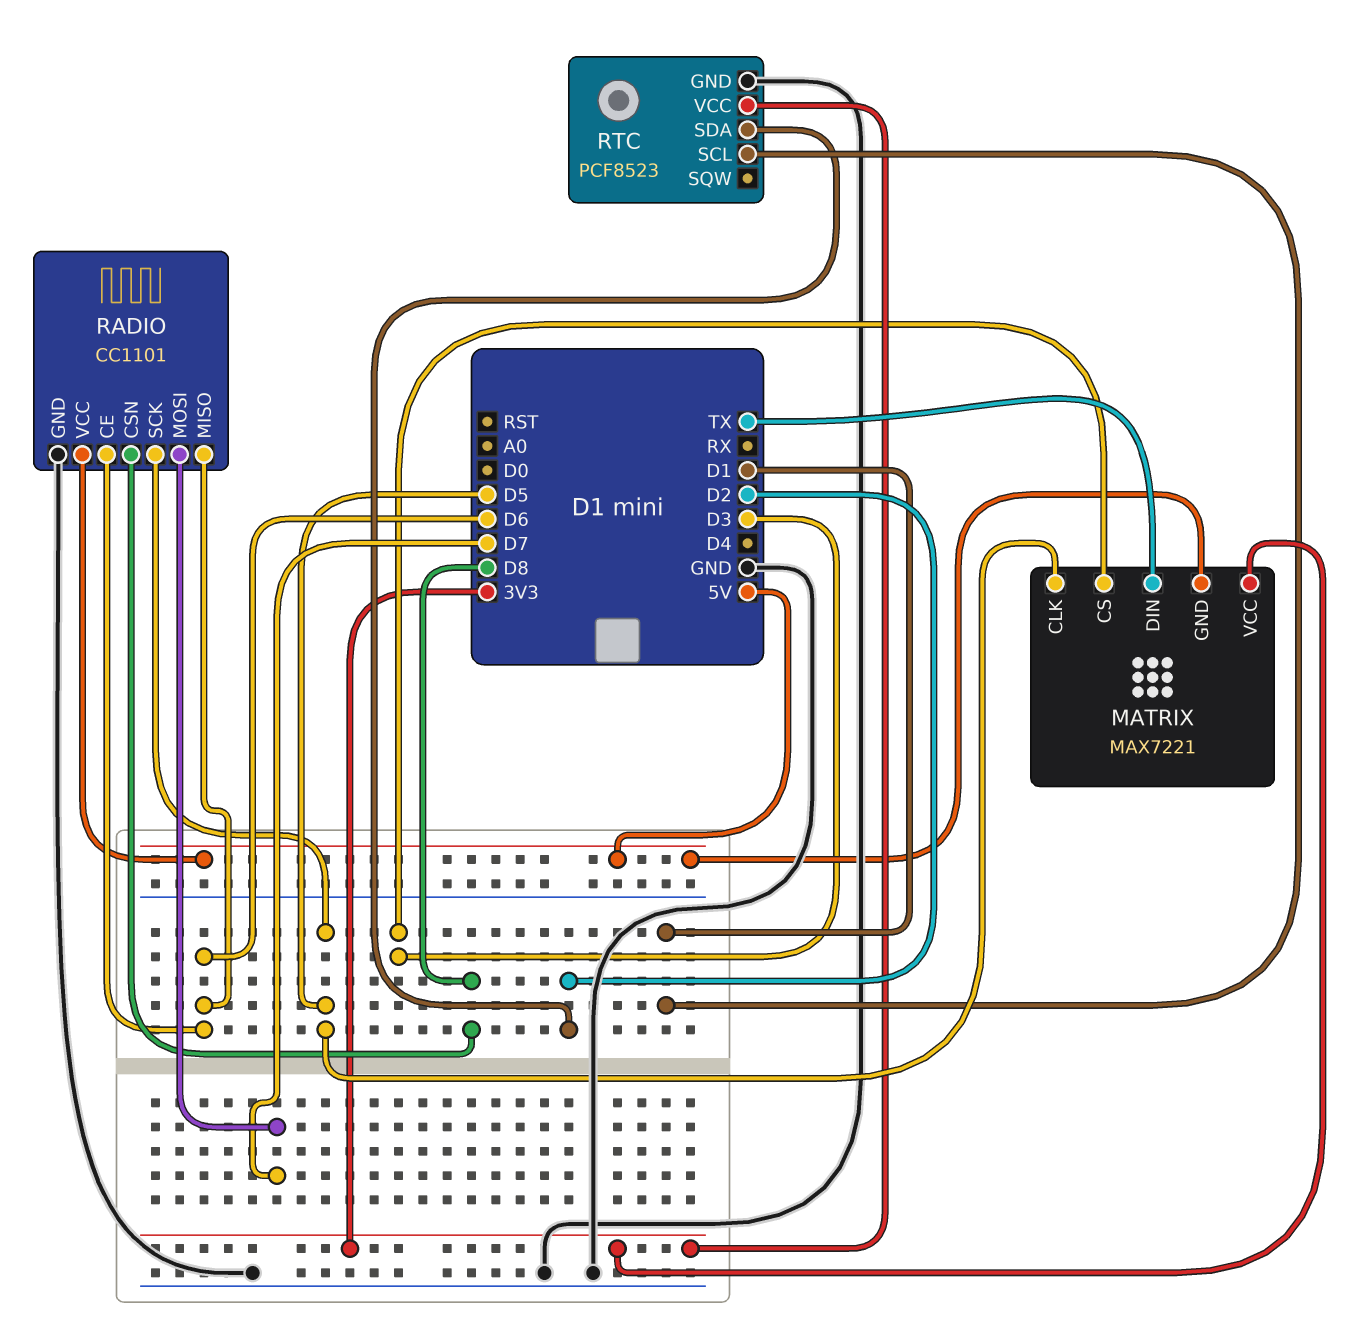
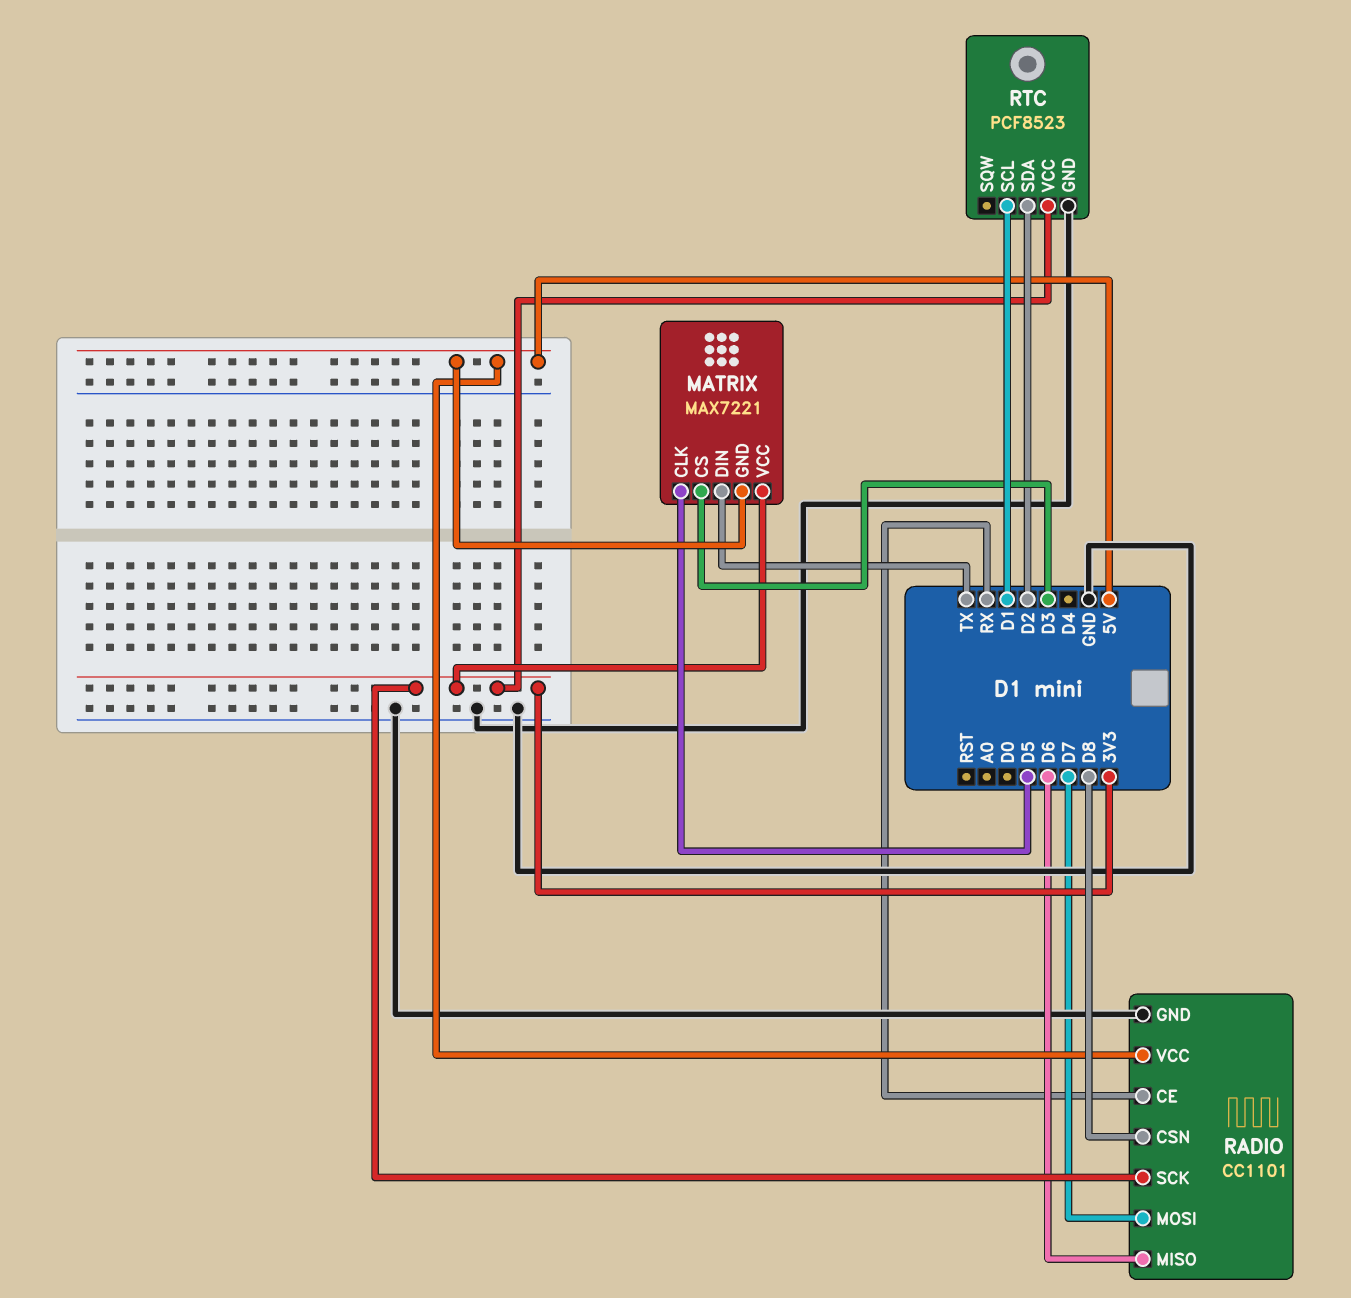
RADIO pin CE: D6 -> RX
RADIO pin SCK: D5 -> 3V3

